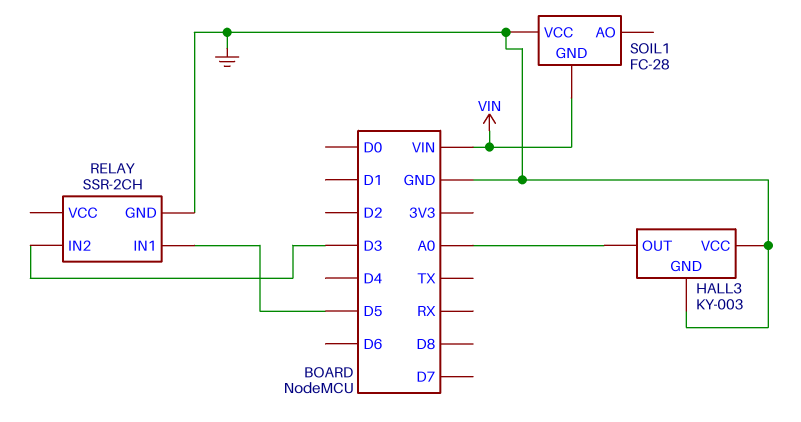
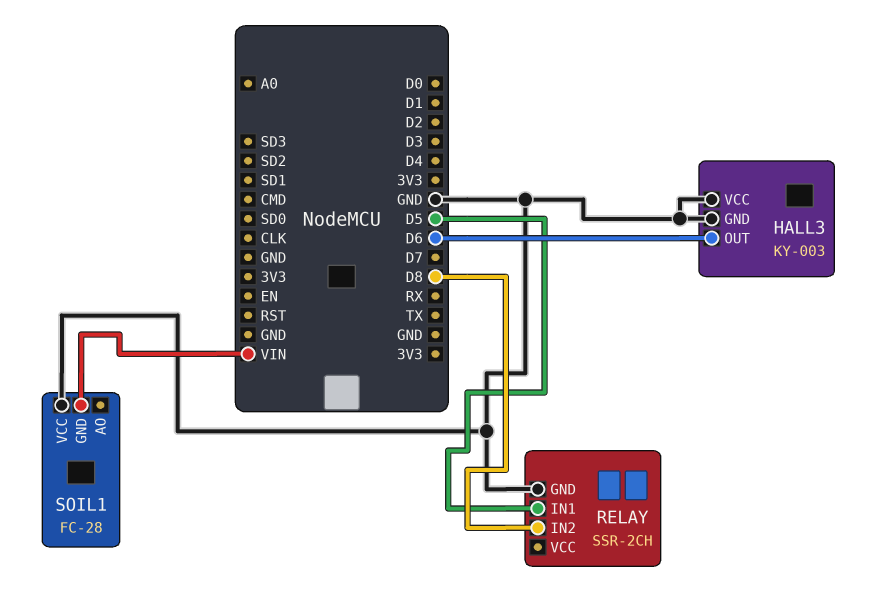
HALL3 pin OUT: A0 -> D6
RELAY pin IN2: D3 -> D8

